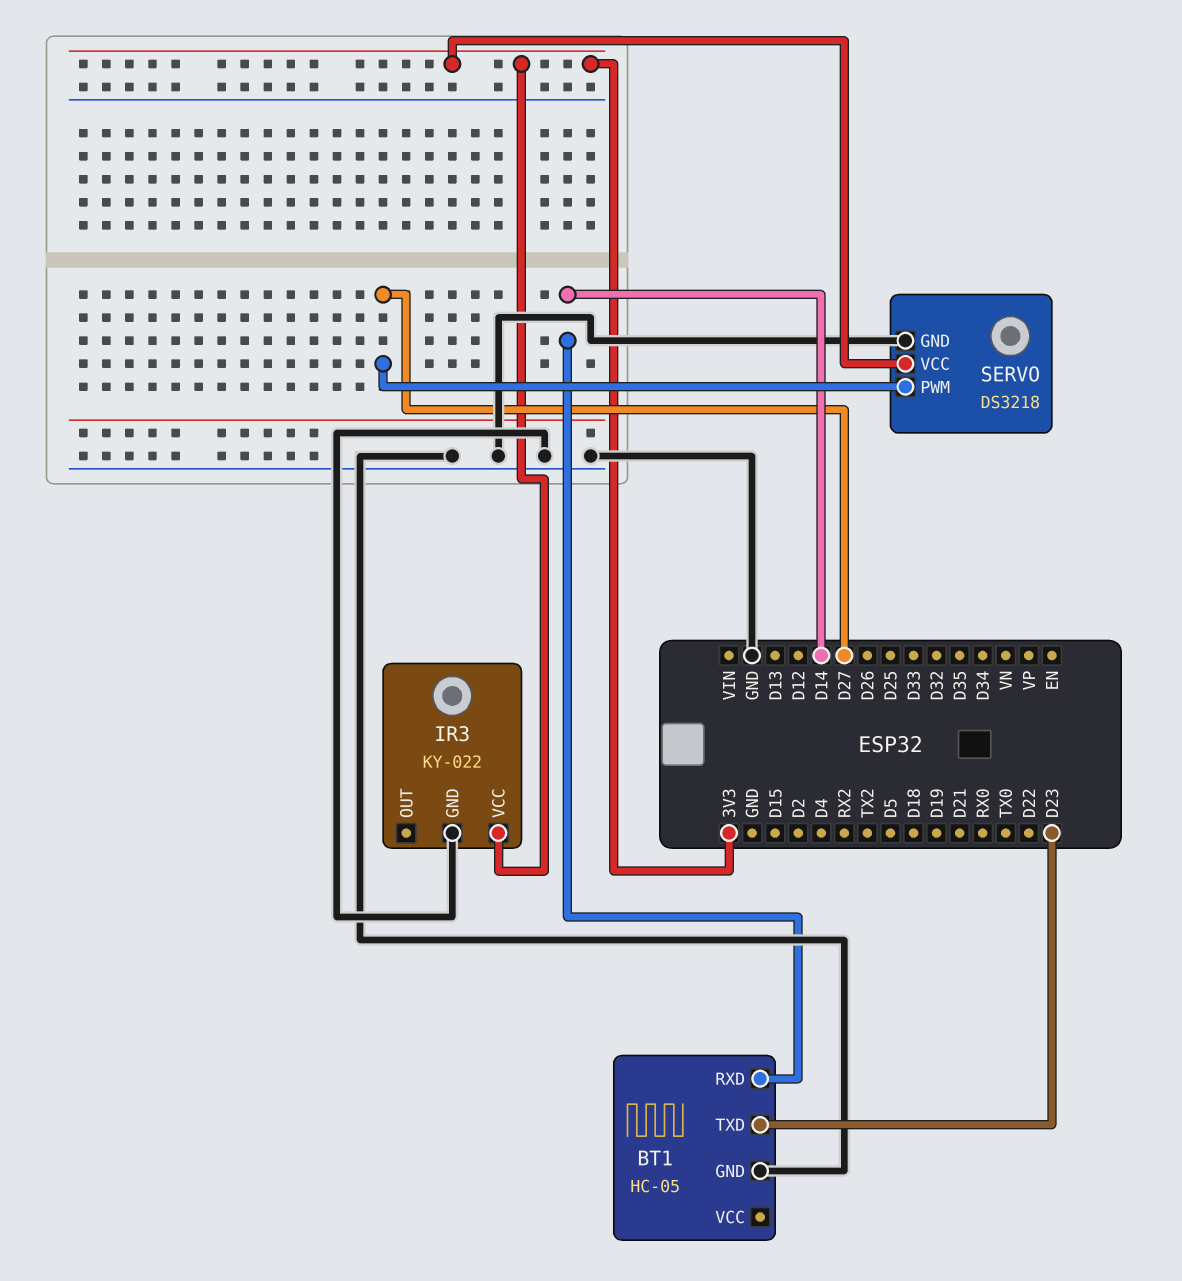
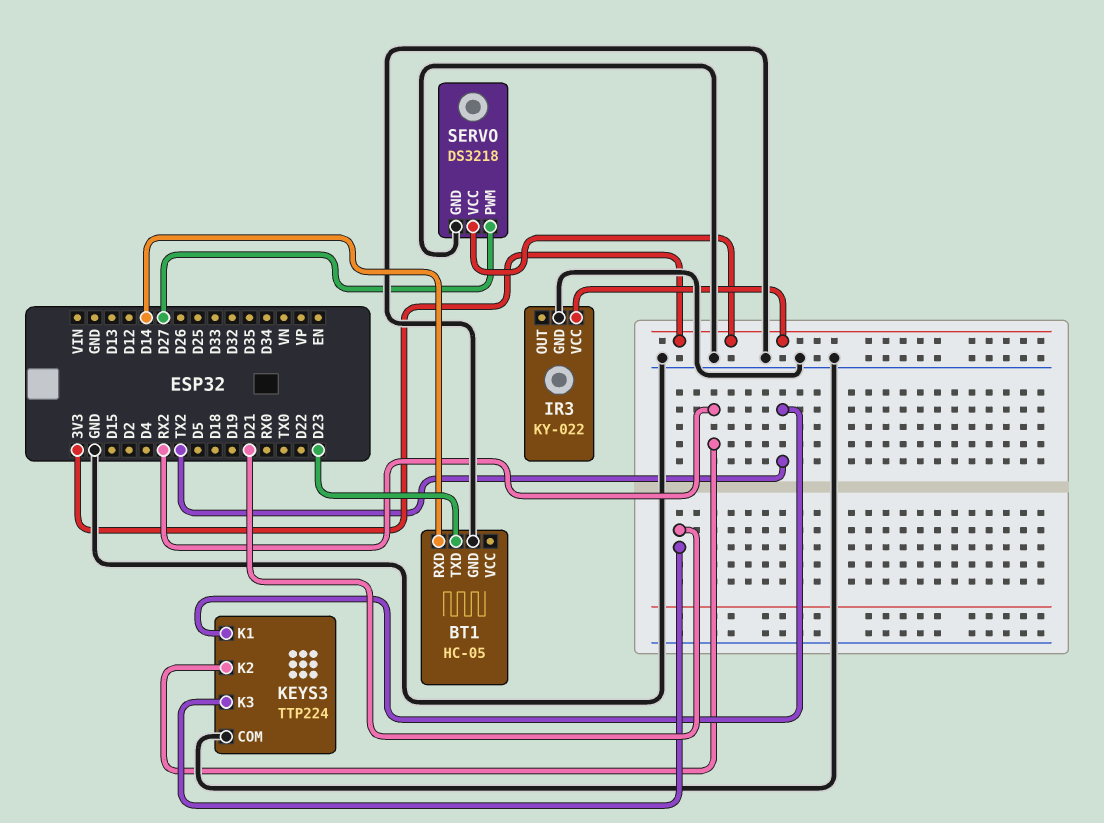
KEYS3: none -> TTP224
KEYS3 pin COM: none -> GND
KEYS3 pin K1: none -> TX2
KEYS3 pin K2: none -> RX2
KEYS3 pin K3: none -> D21

